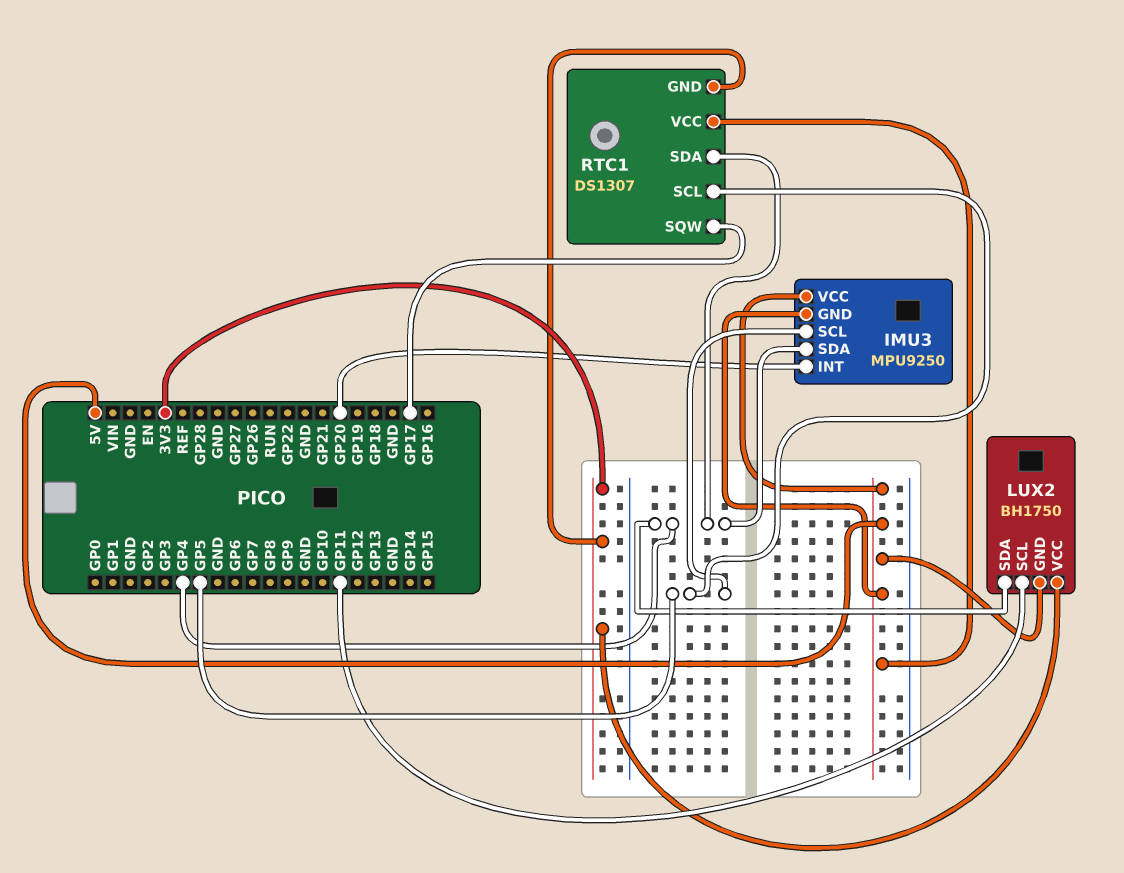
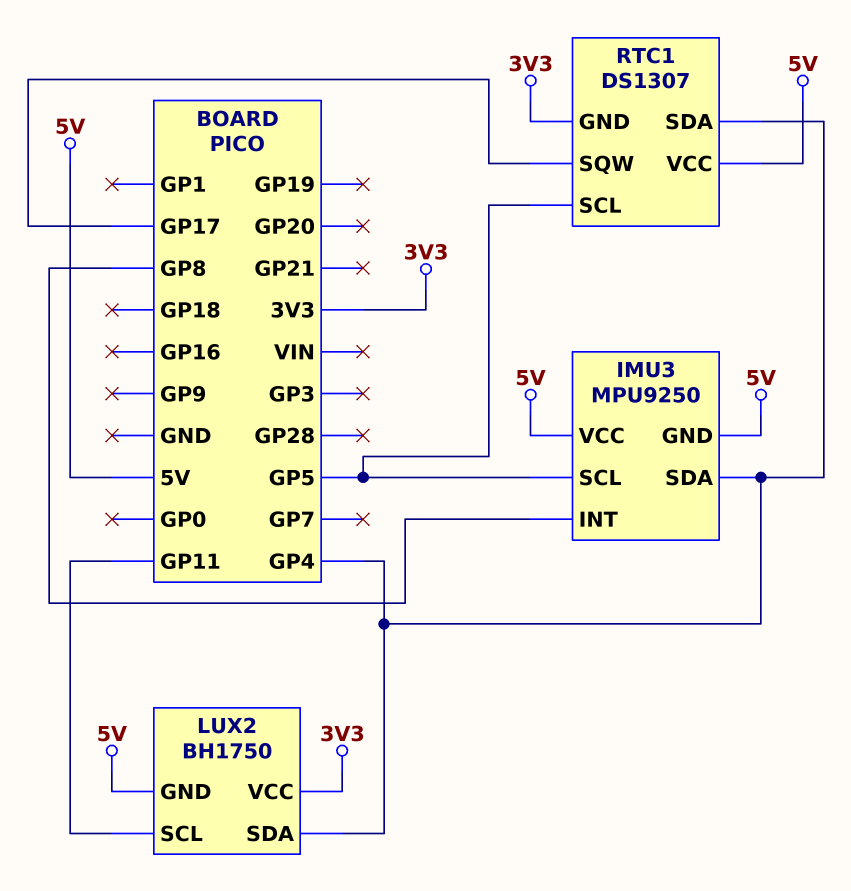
IMU3 pin INT: GP20 -> GP8

